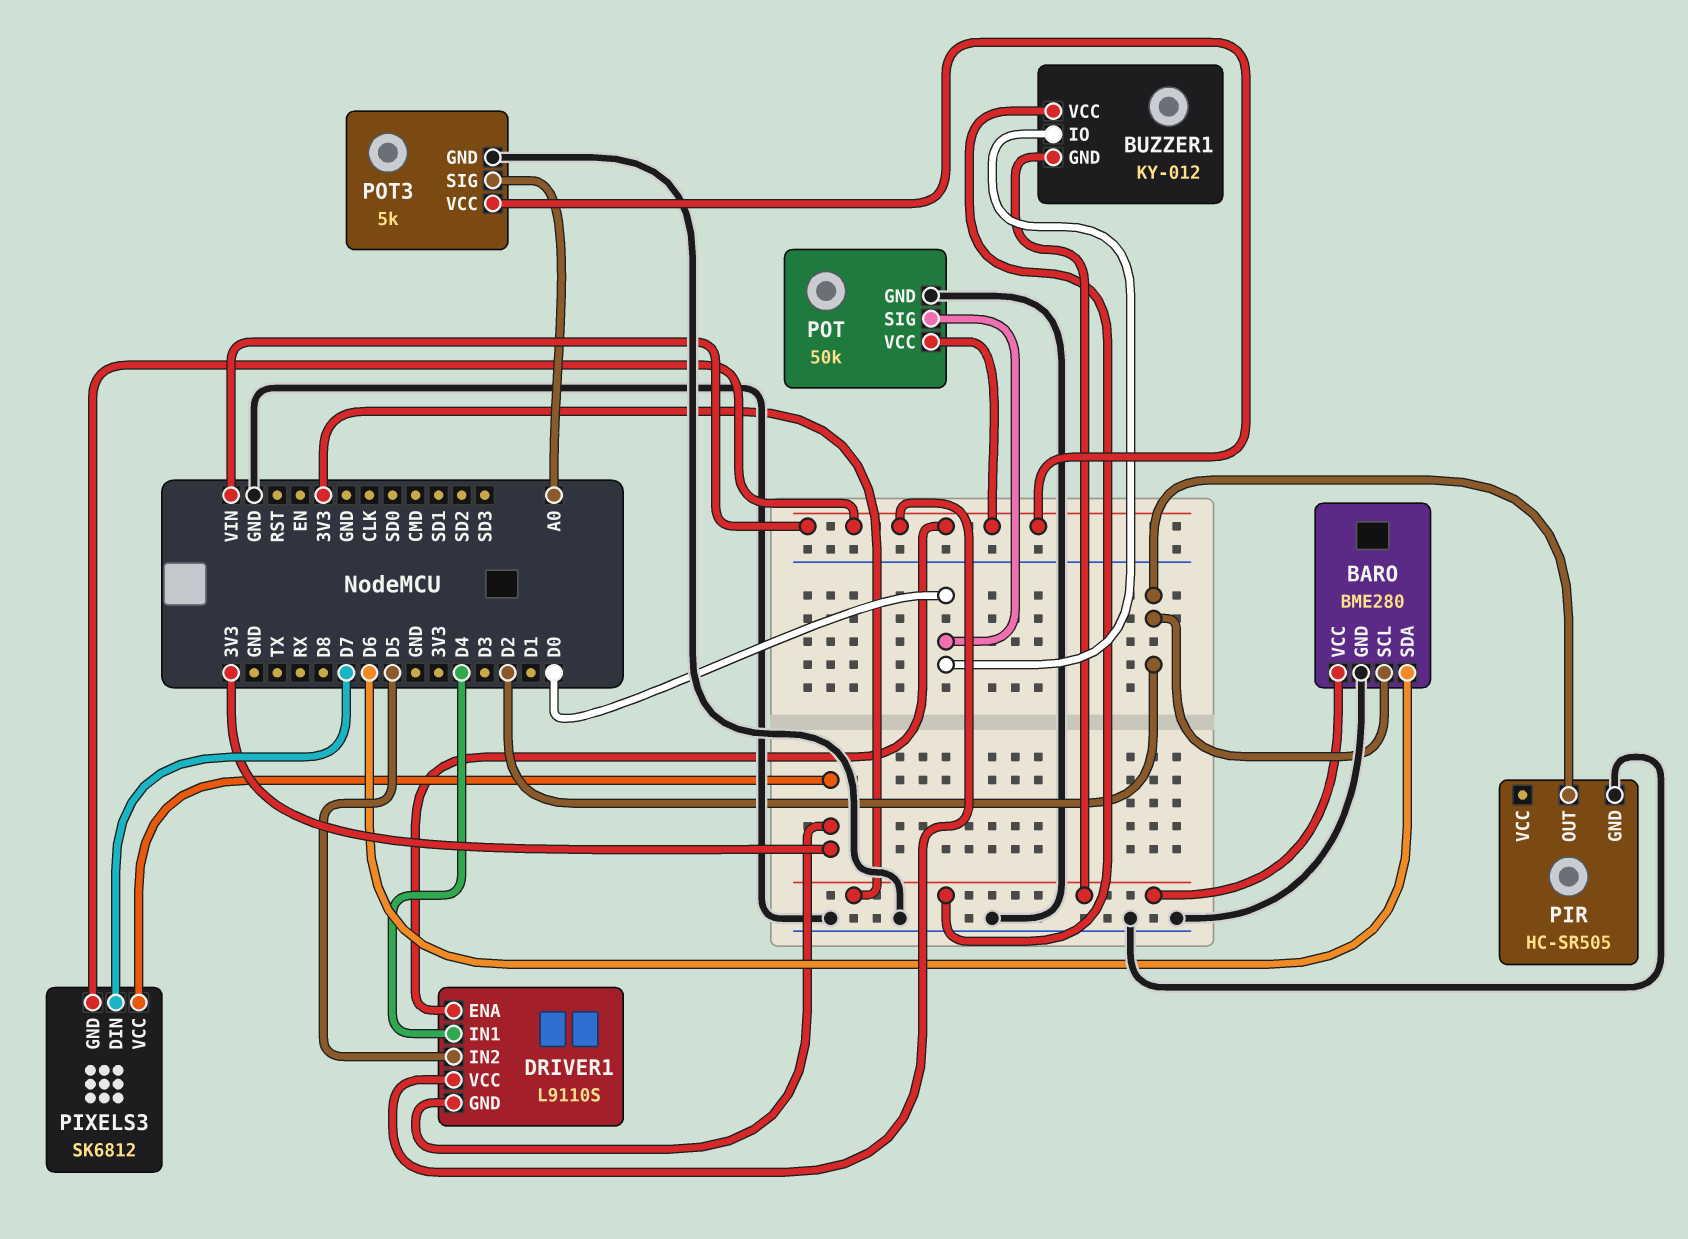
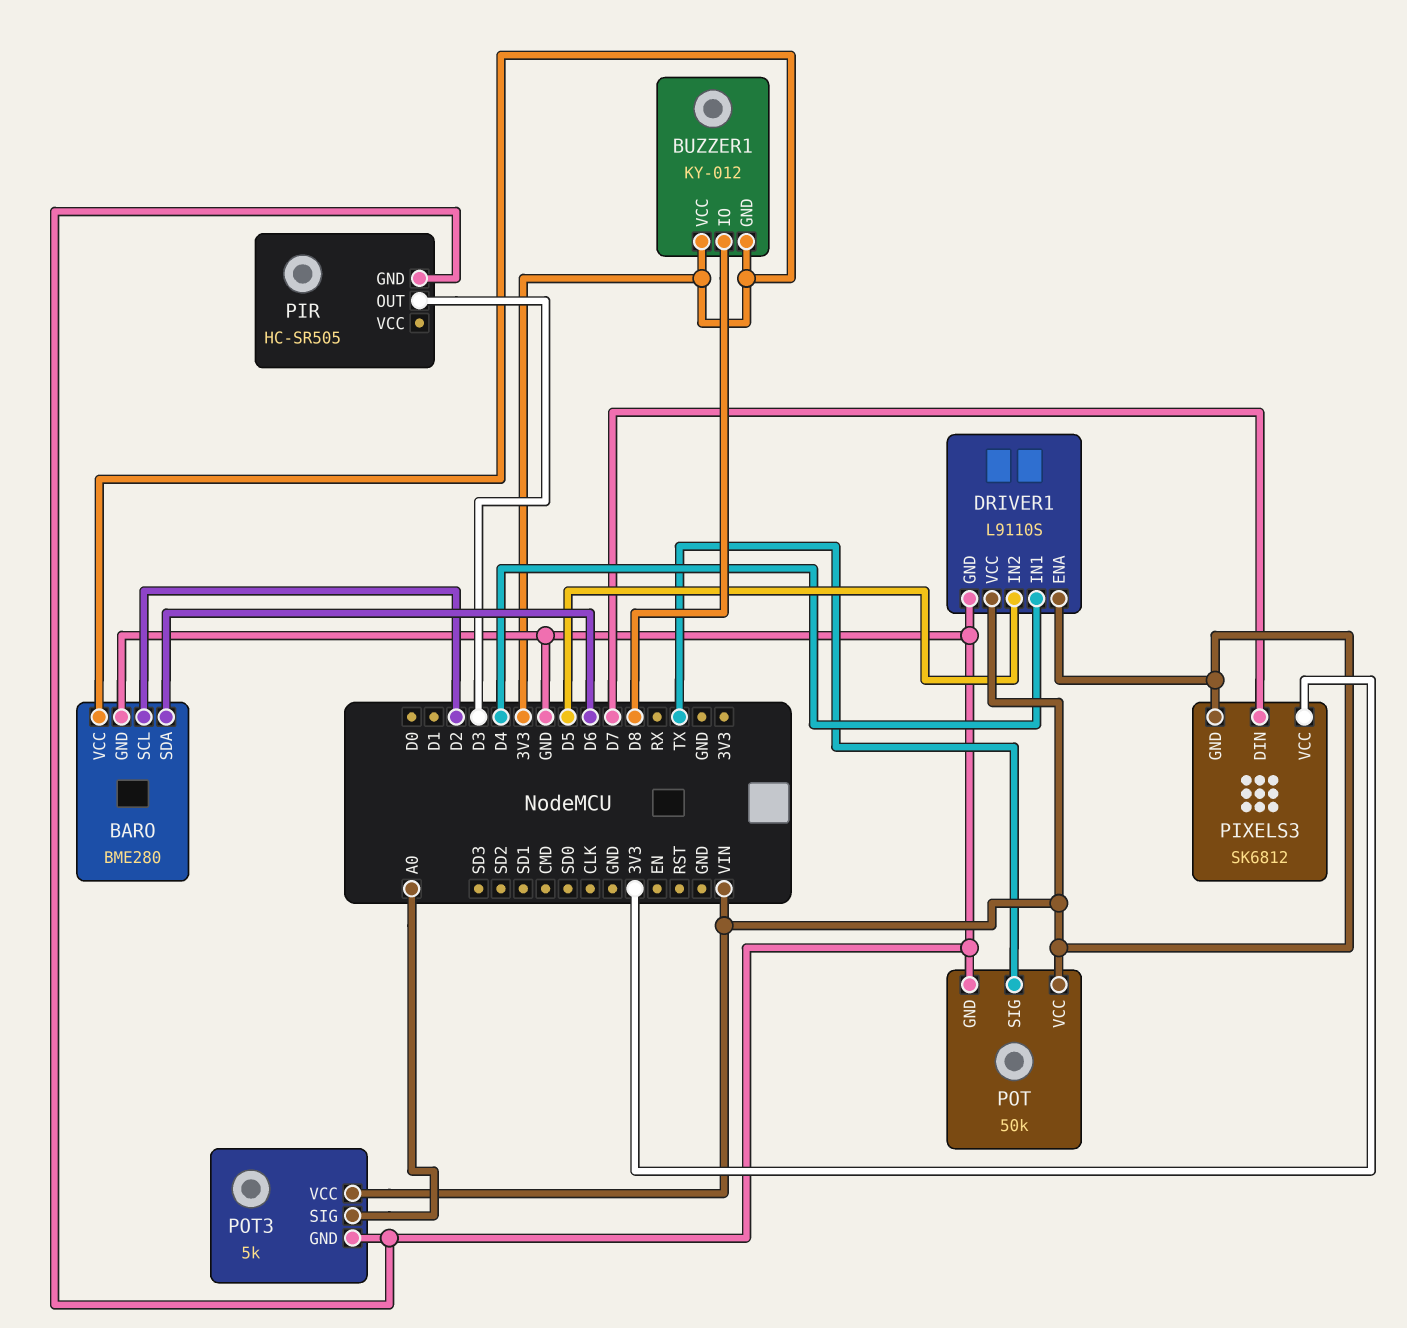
BUZZER1 pin IO: D0 -> D8
DRIVER1 pin GND: 3V3 -> GND
PIR pin OUT: D2 -> D3
POT pin SIG: D0 -> TX

